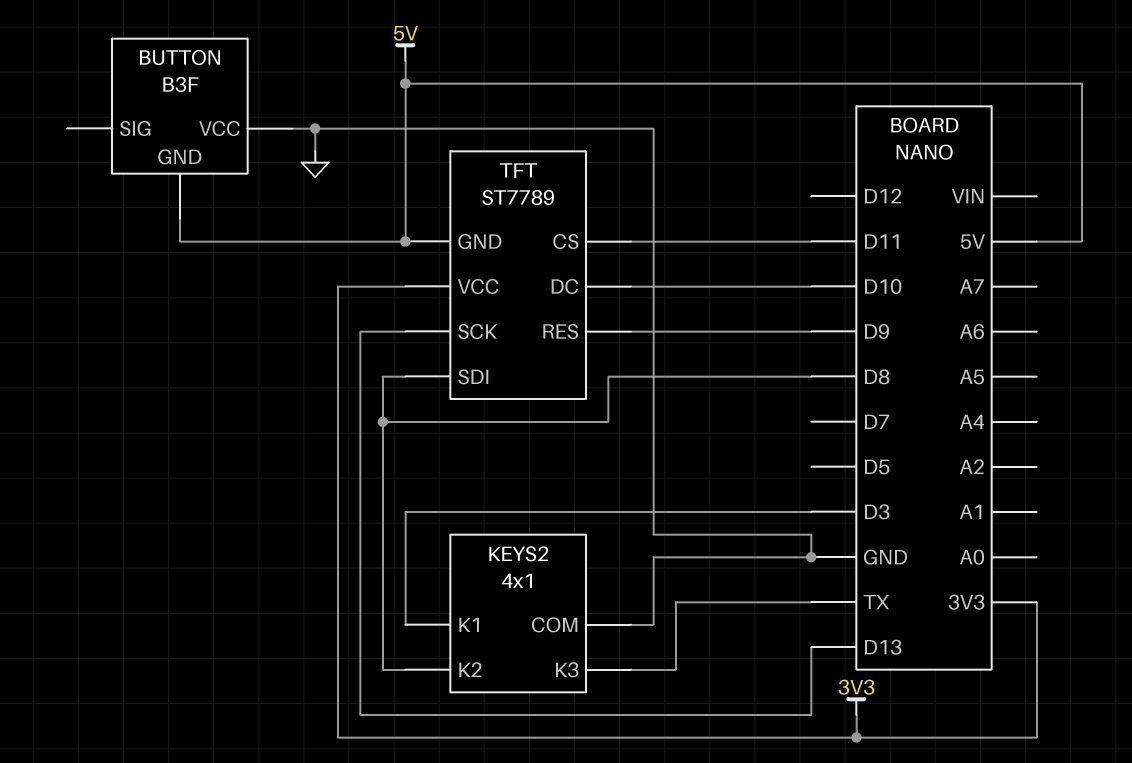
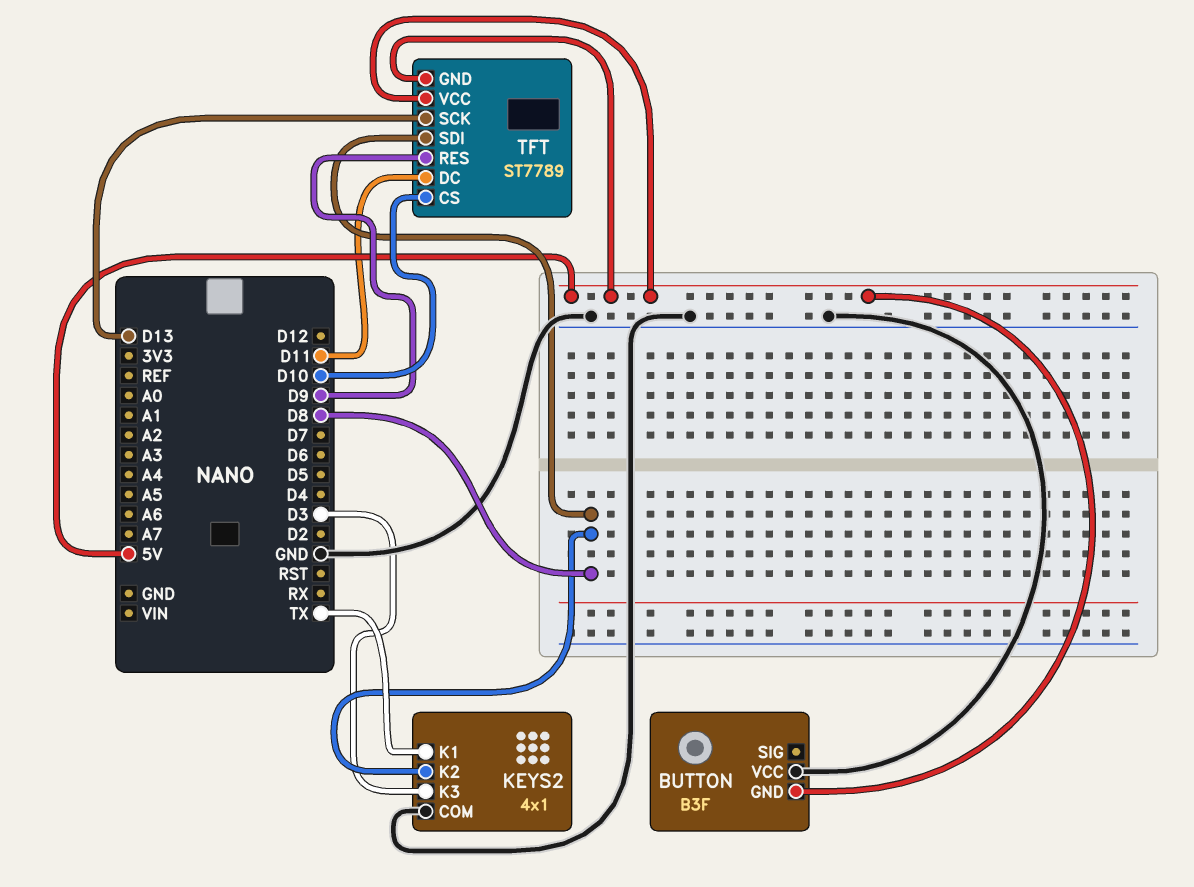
KEYS2 pin K1: D3 -> TX
KEYS2 pin K3: TX -> D3
TFT pin CS: D11 -> D10
TFT pin DC: D10 -> D11
TFT pin VCC: 3V3 -> 5V

